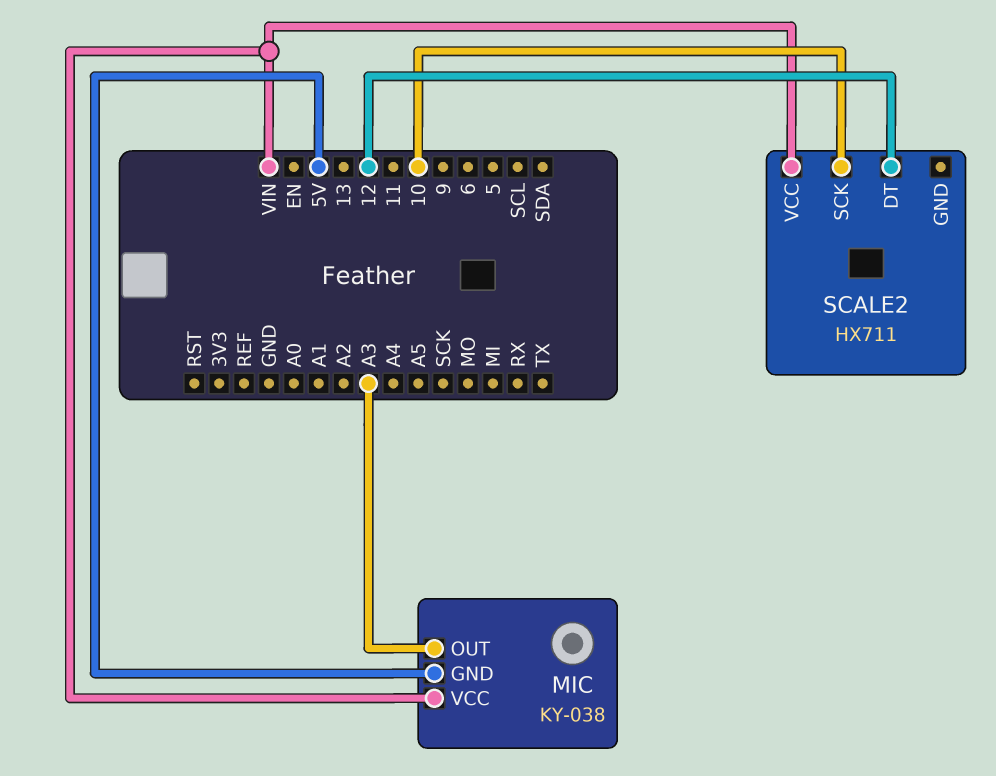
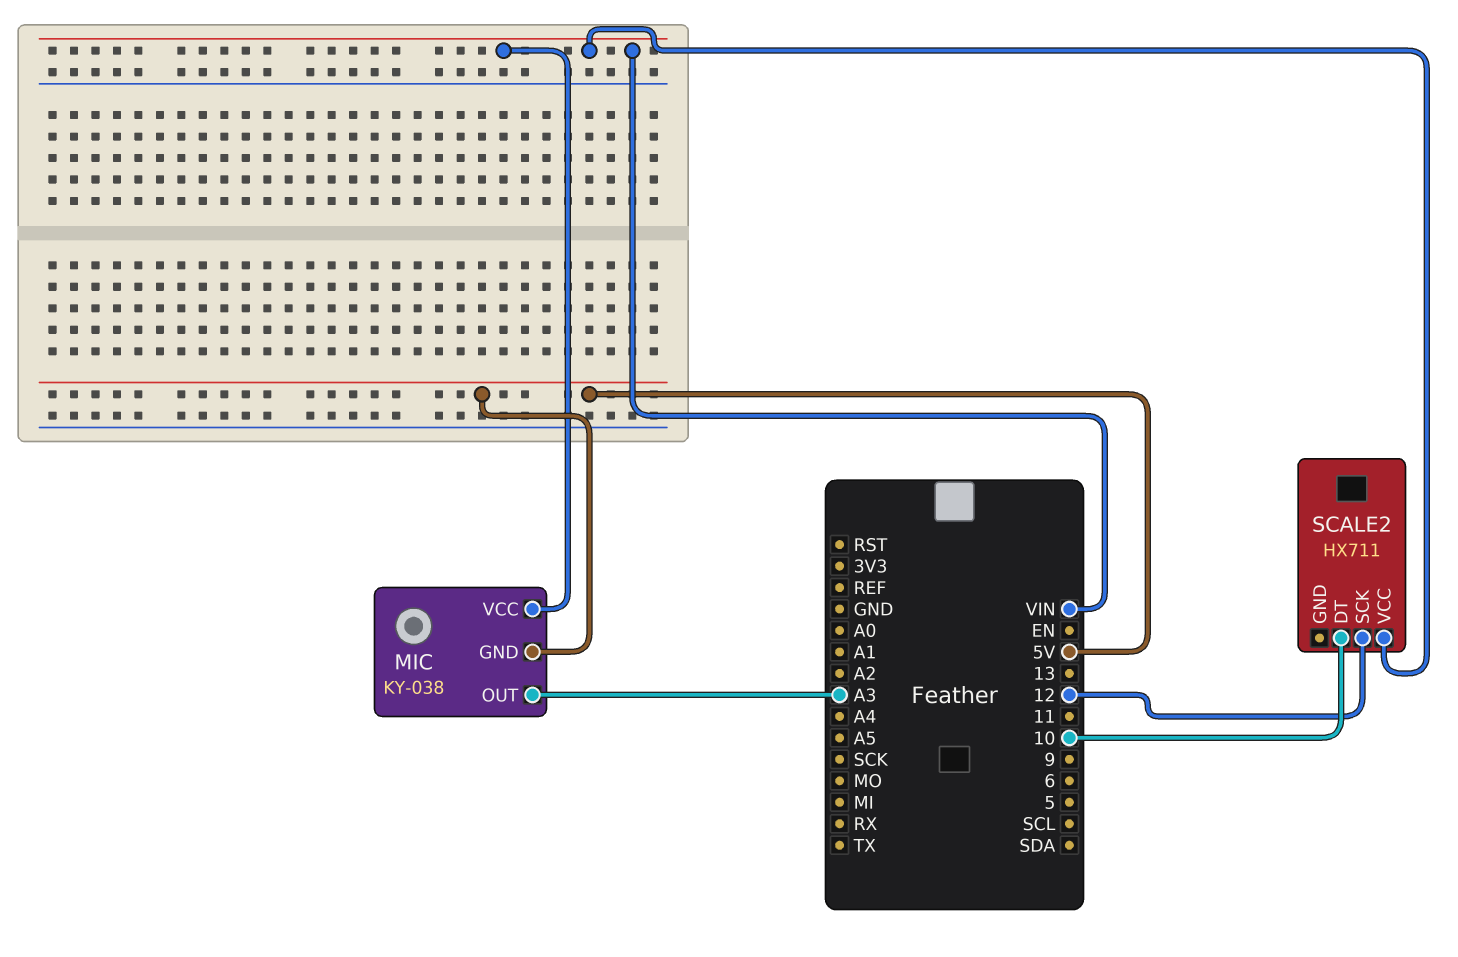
SCALE2 pin DT: 12 -> 10
SCALE2 pin SCK: 10 -> 12

